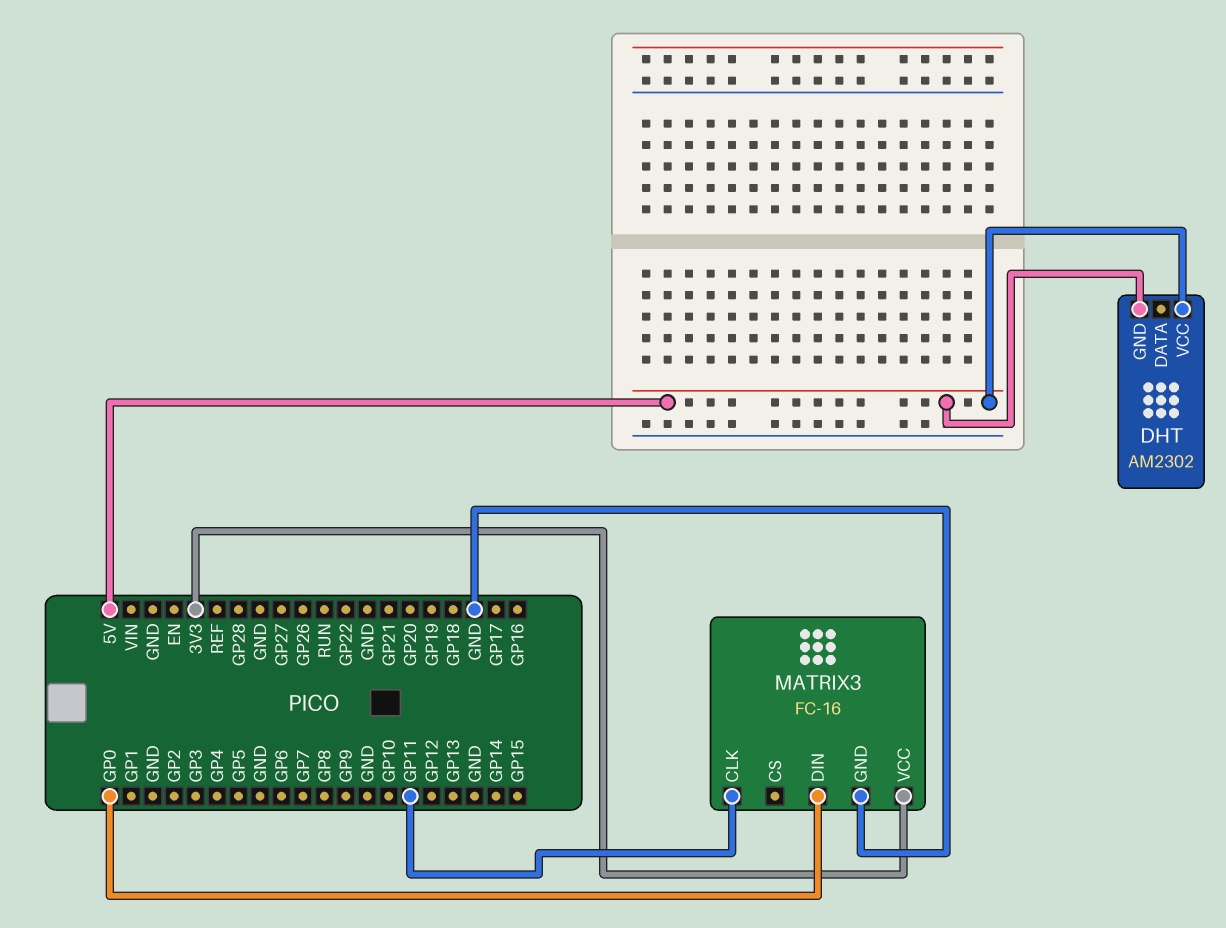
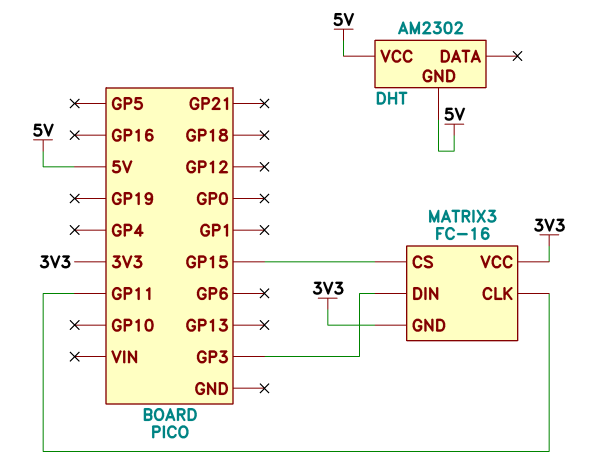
MATRIX3 pin CS: none -> GP15
MATRIX3 pin DIN: GP0 -> GP3
MATRIX3 pin GND: GND -> 3V3

